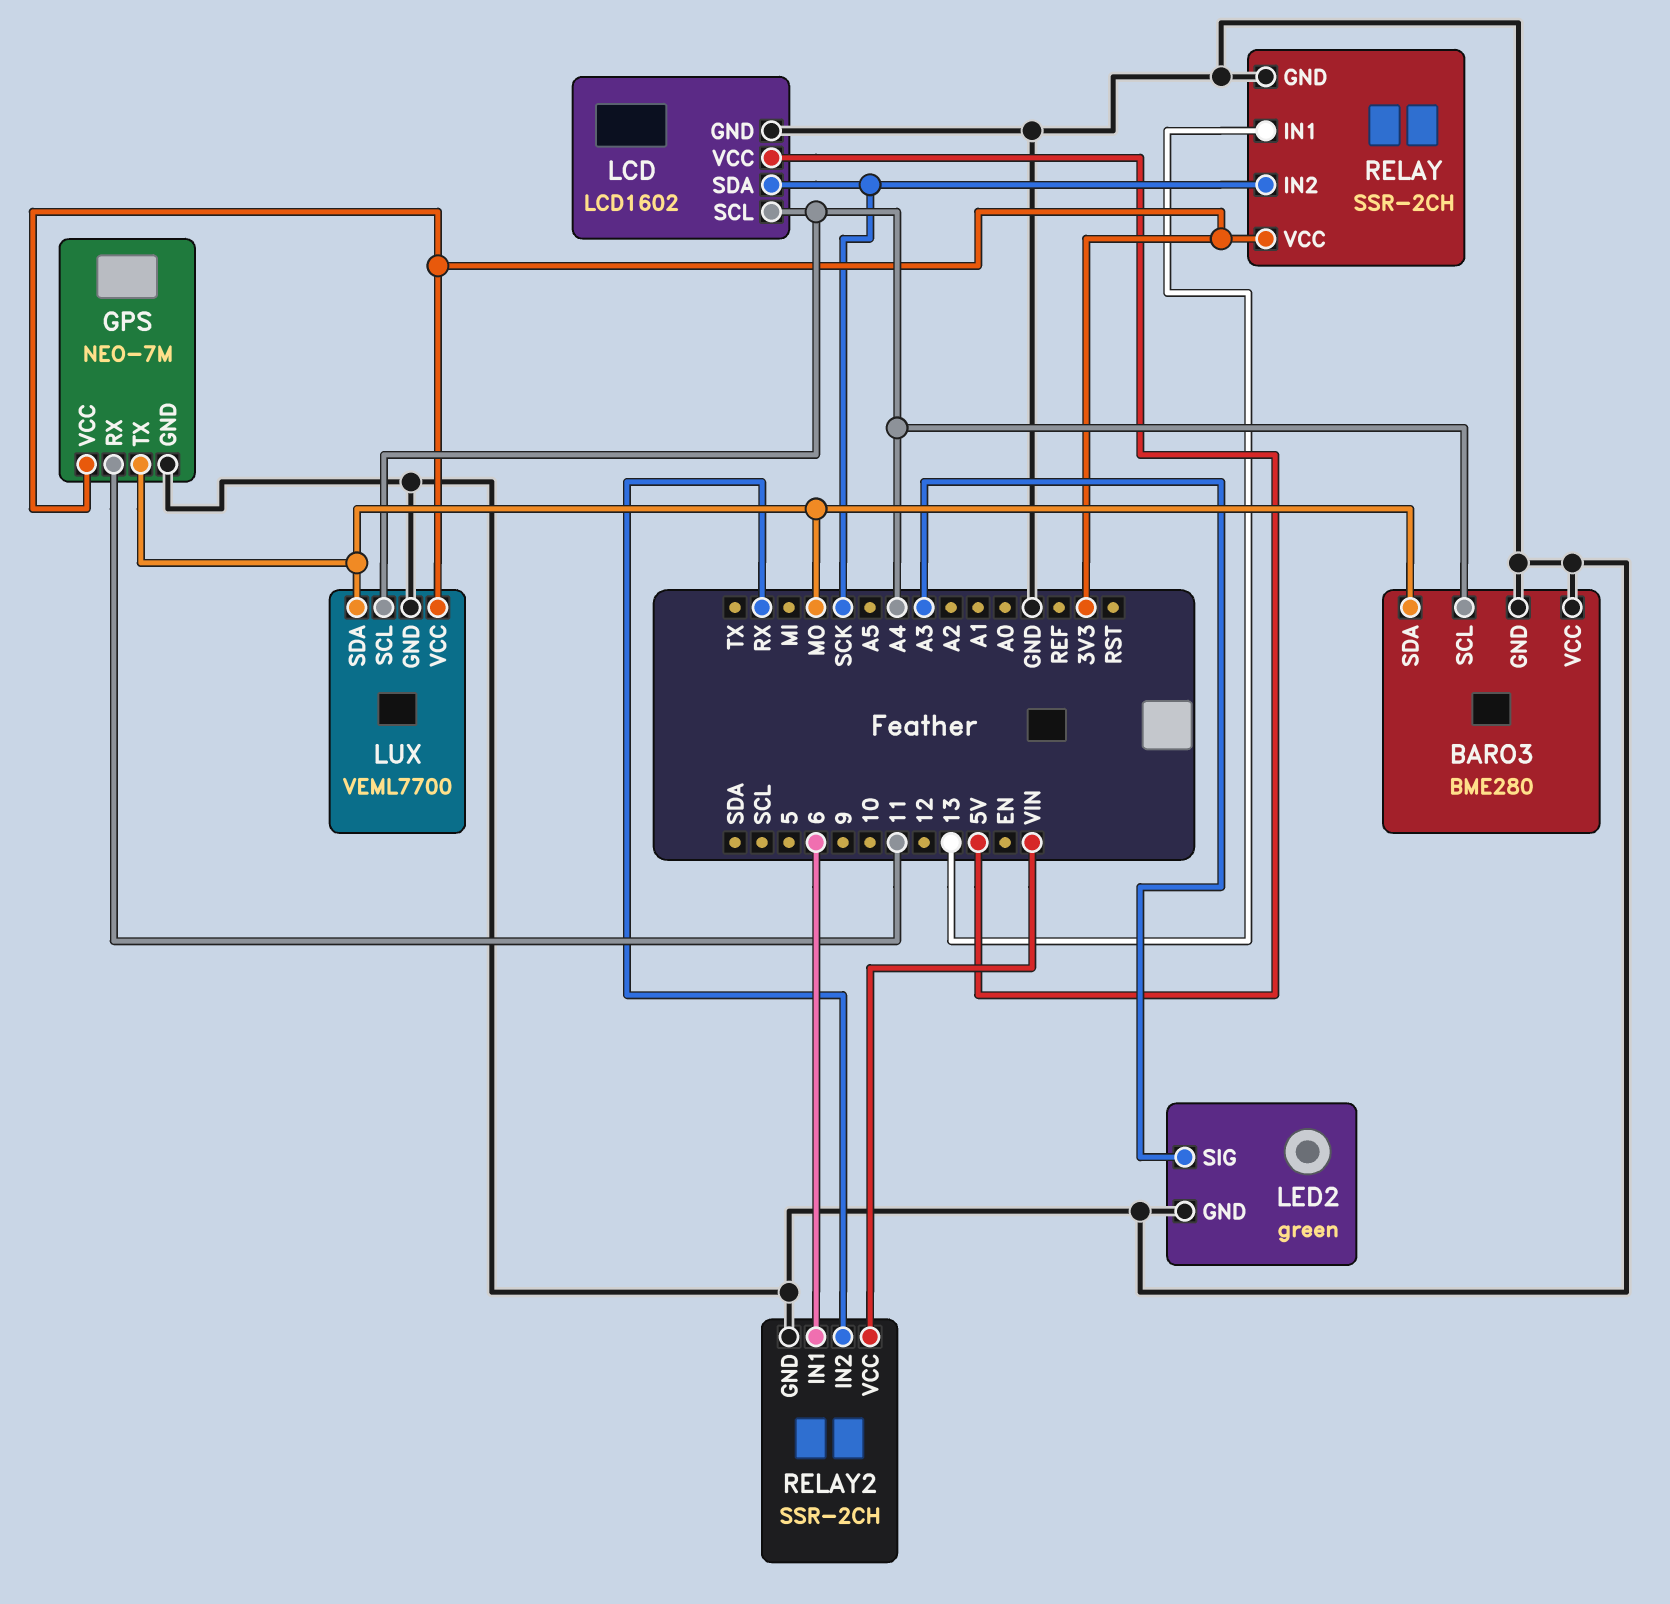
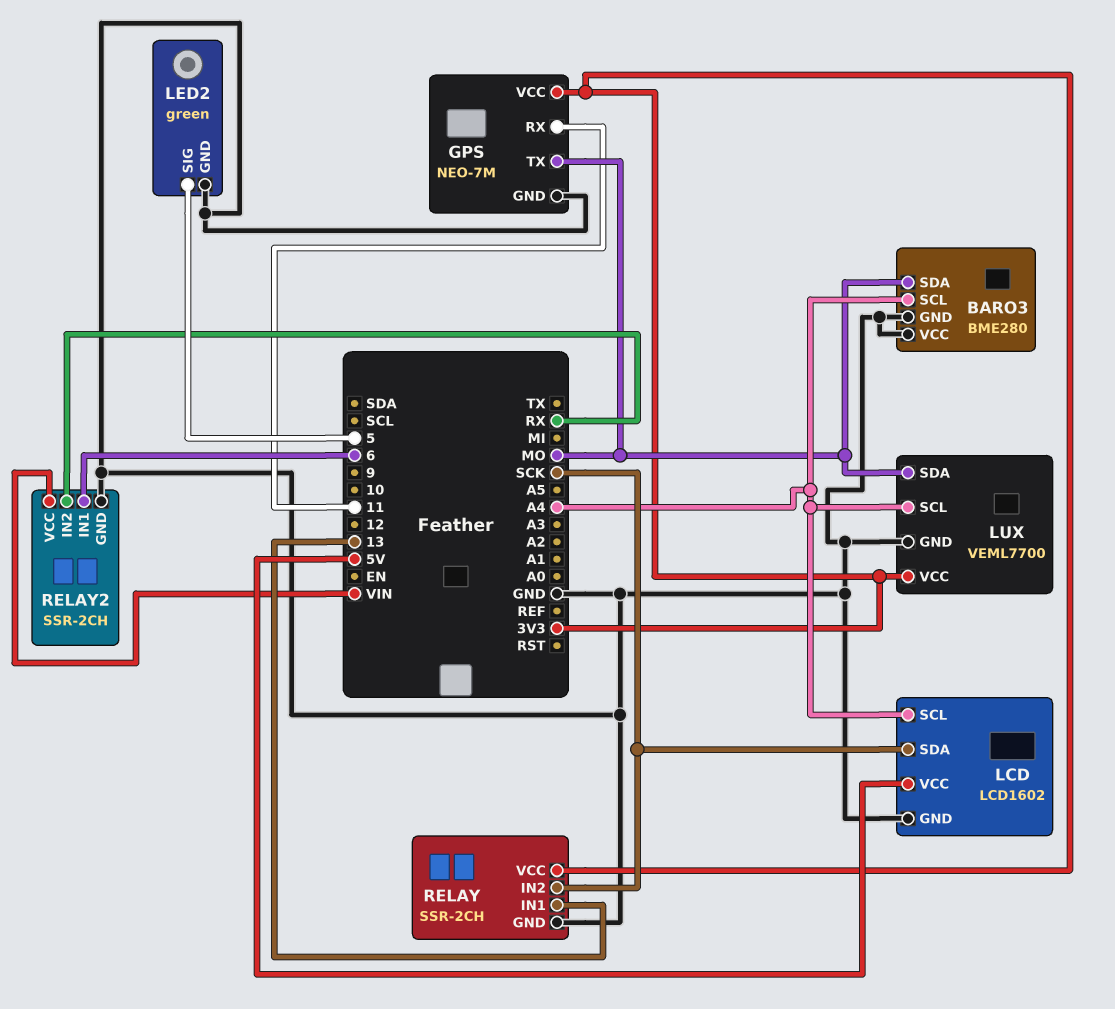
LED2 pin SIG: A3 -> 5

